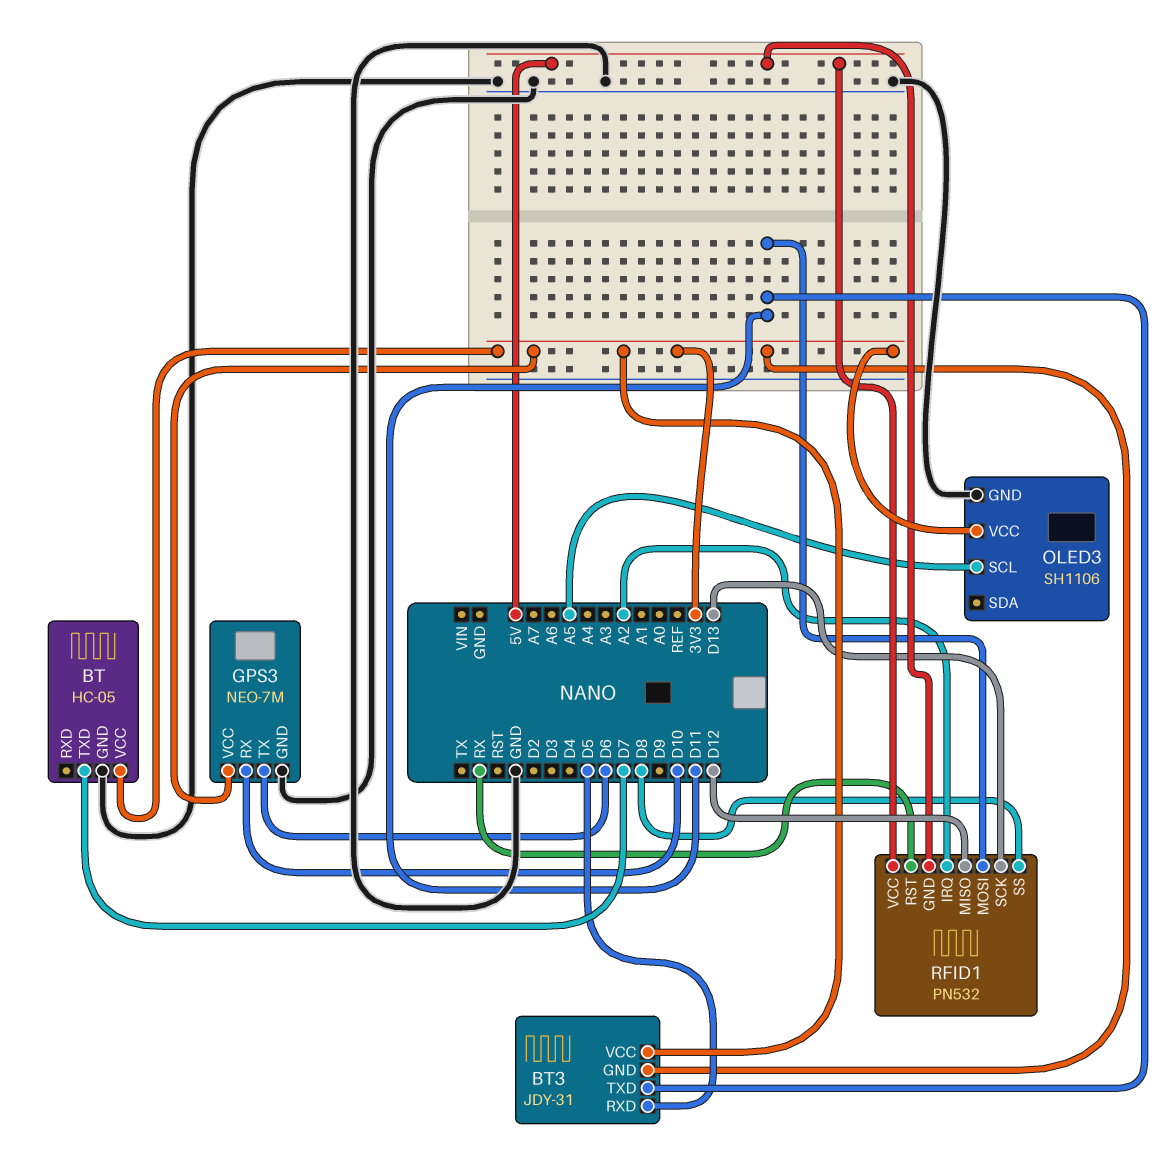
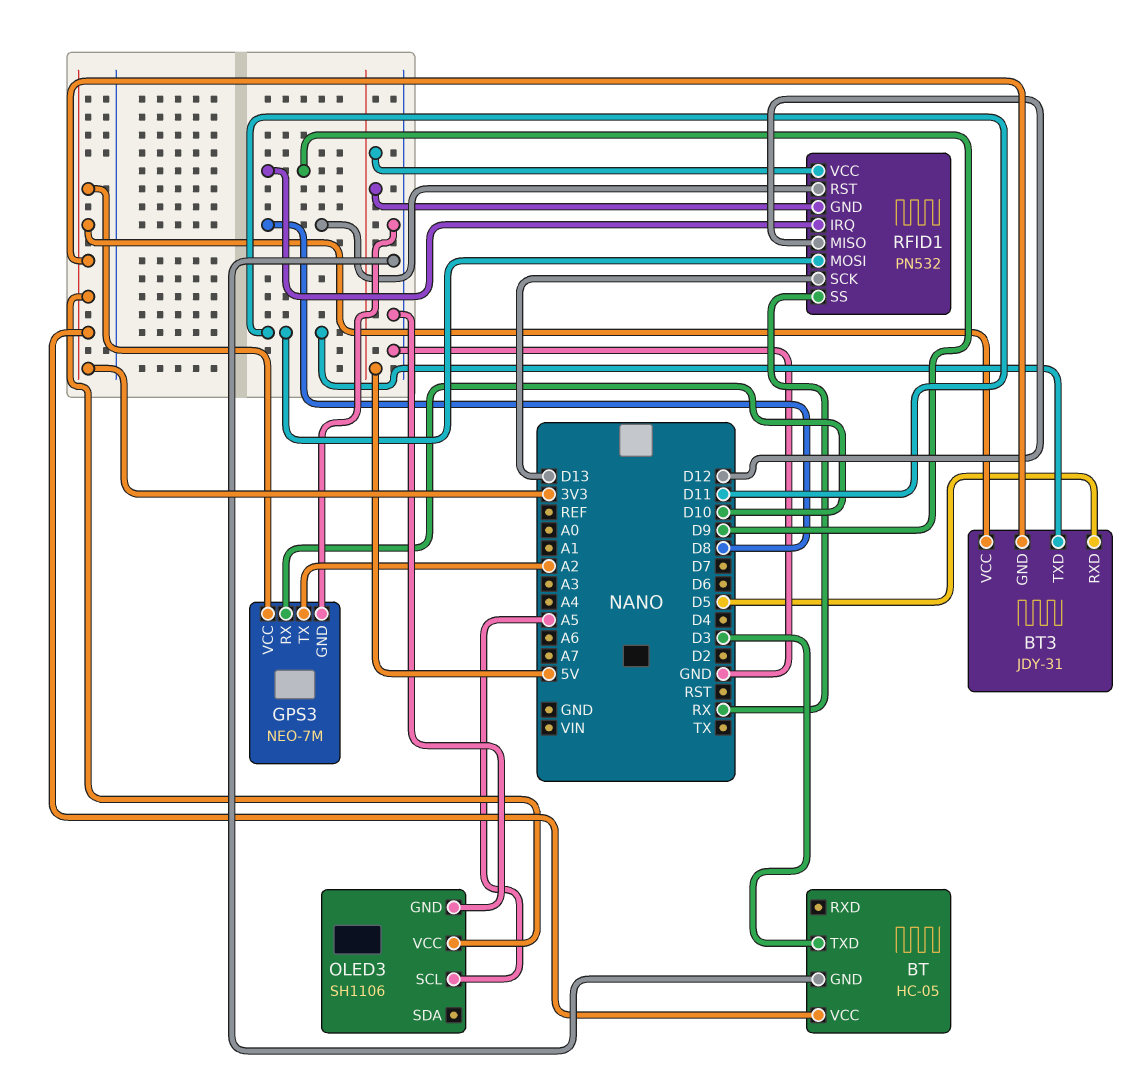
BT pin TXD: D7 -> D3
GPS3 pin TX: D6 -> A2
RFID1 pin IRQ: A2 -> D9
RFID1 pin RST: RX -> D8
RFID1 pin SS: D8 -> RX

